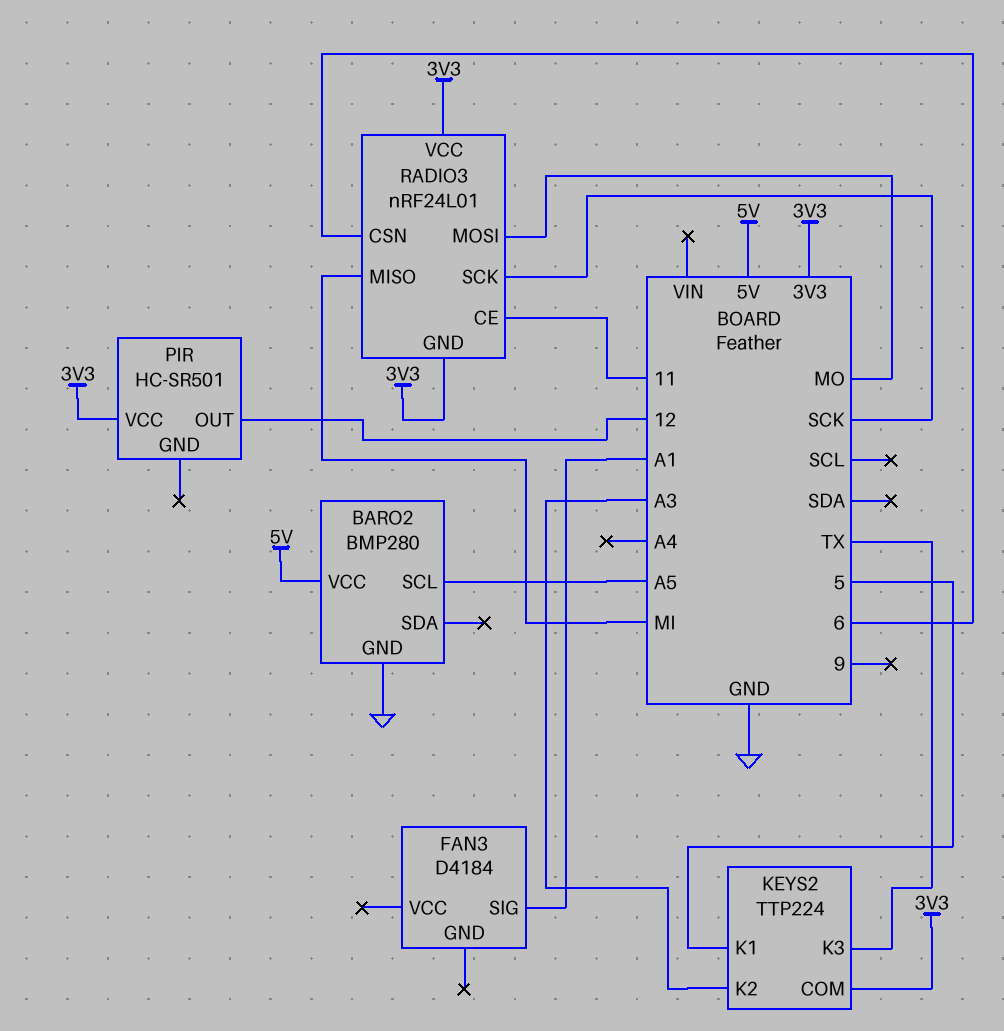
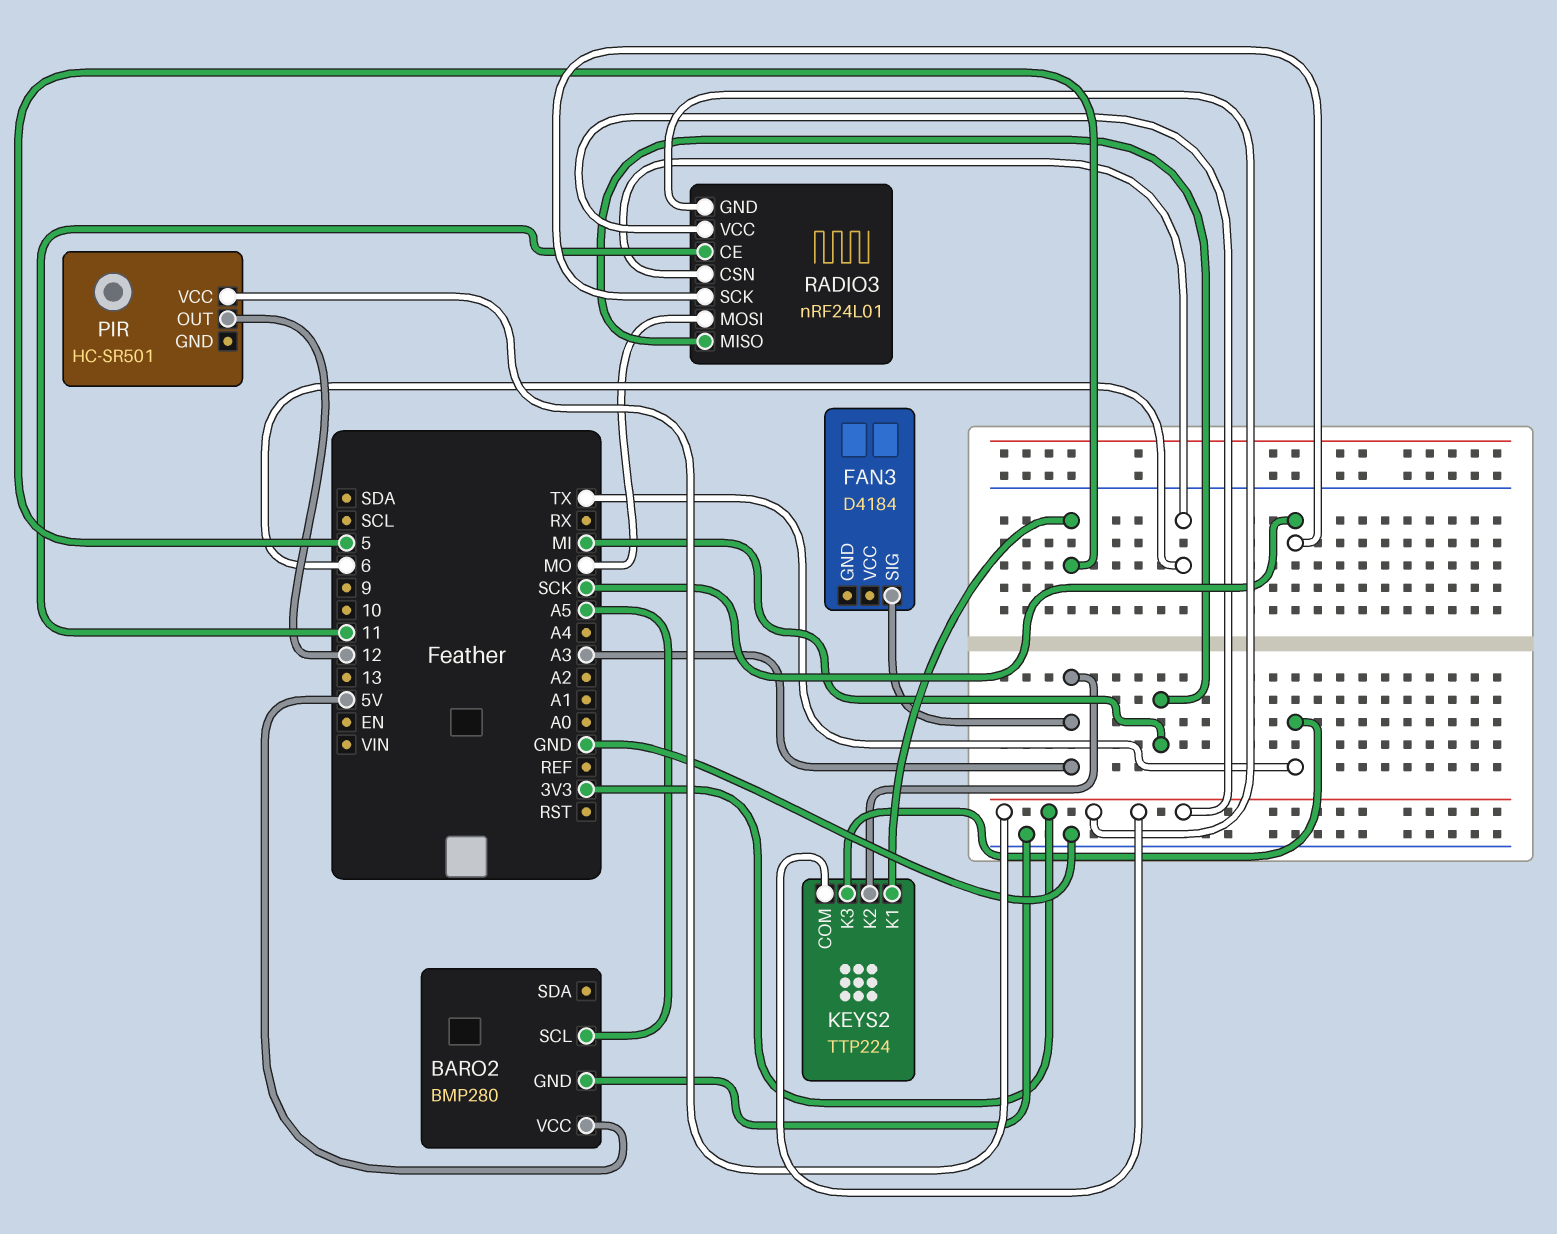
FAN3 pin SIG: A1 -> A3

